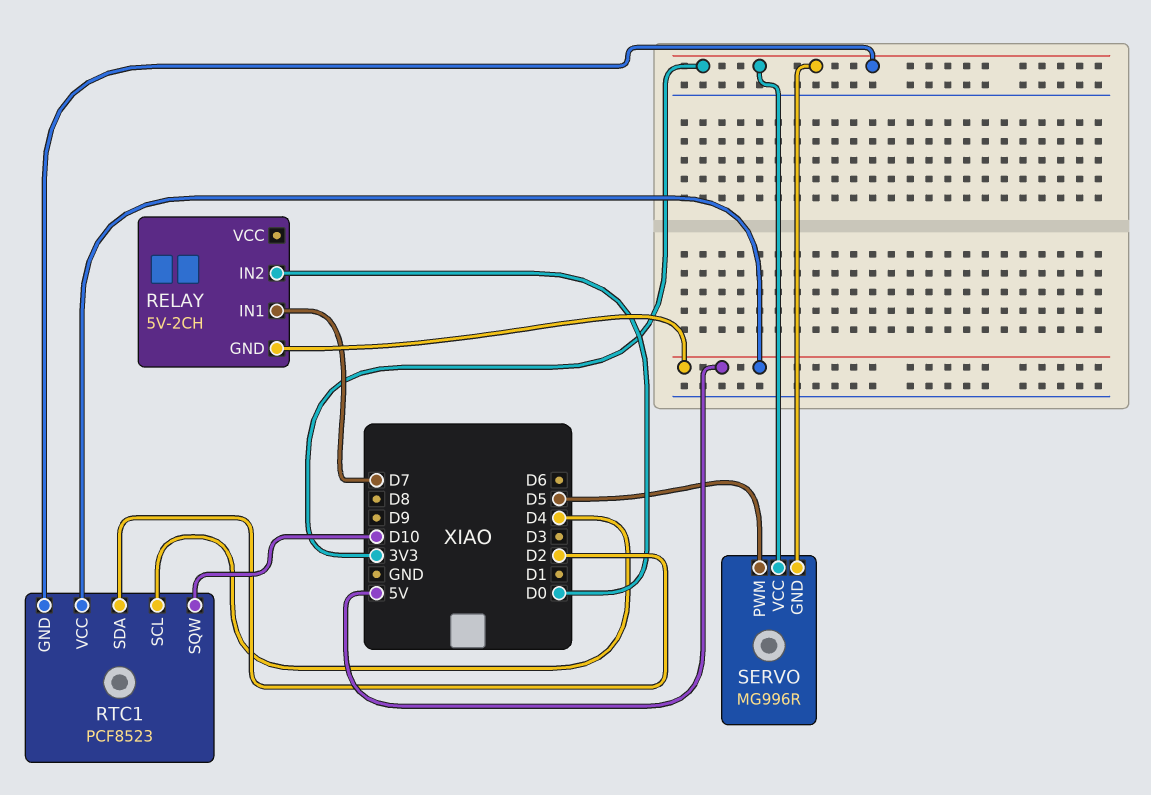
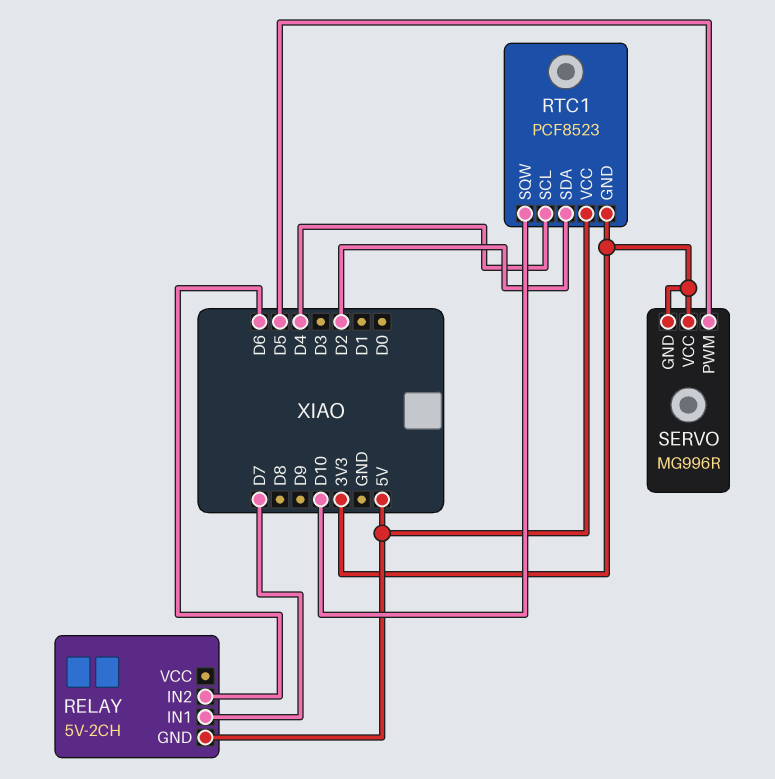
RELAY pin IN2: D0 -> D6

